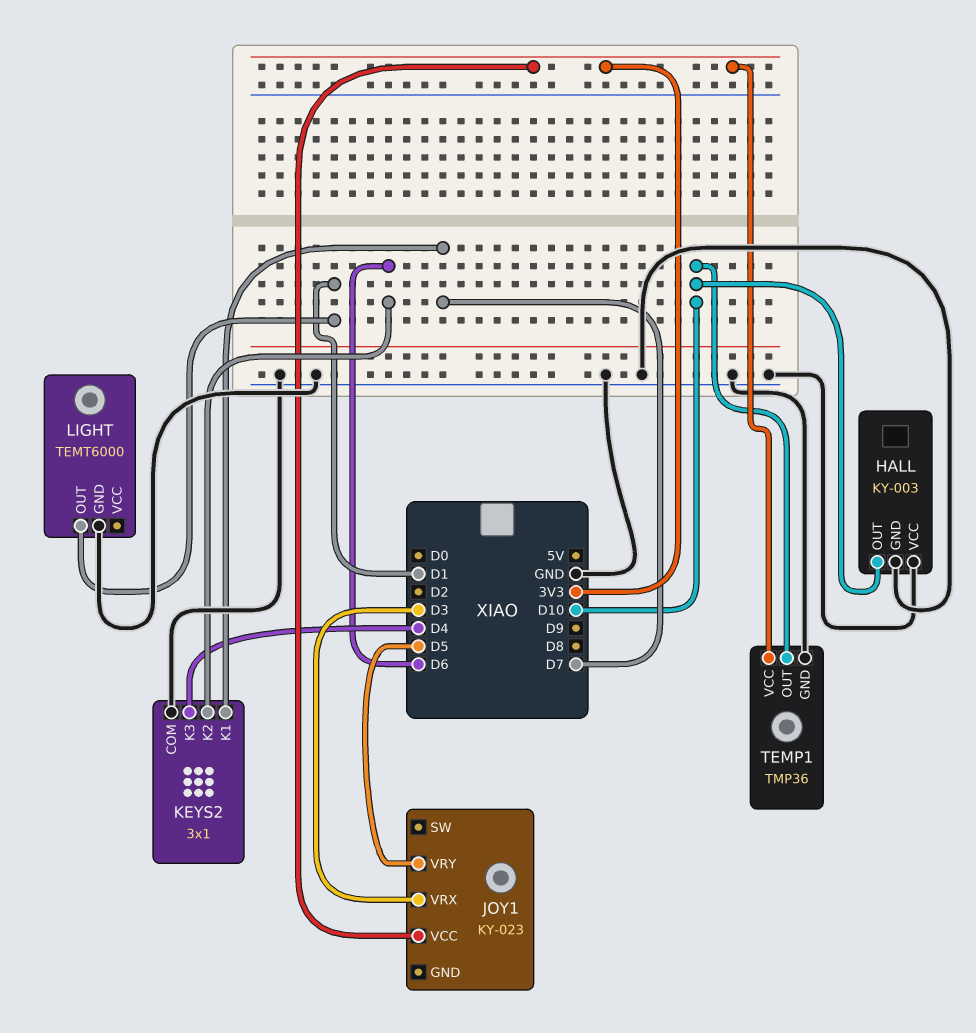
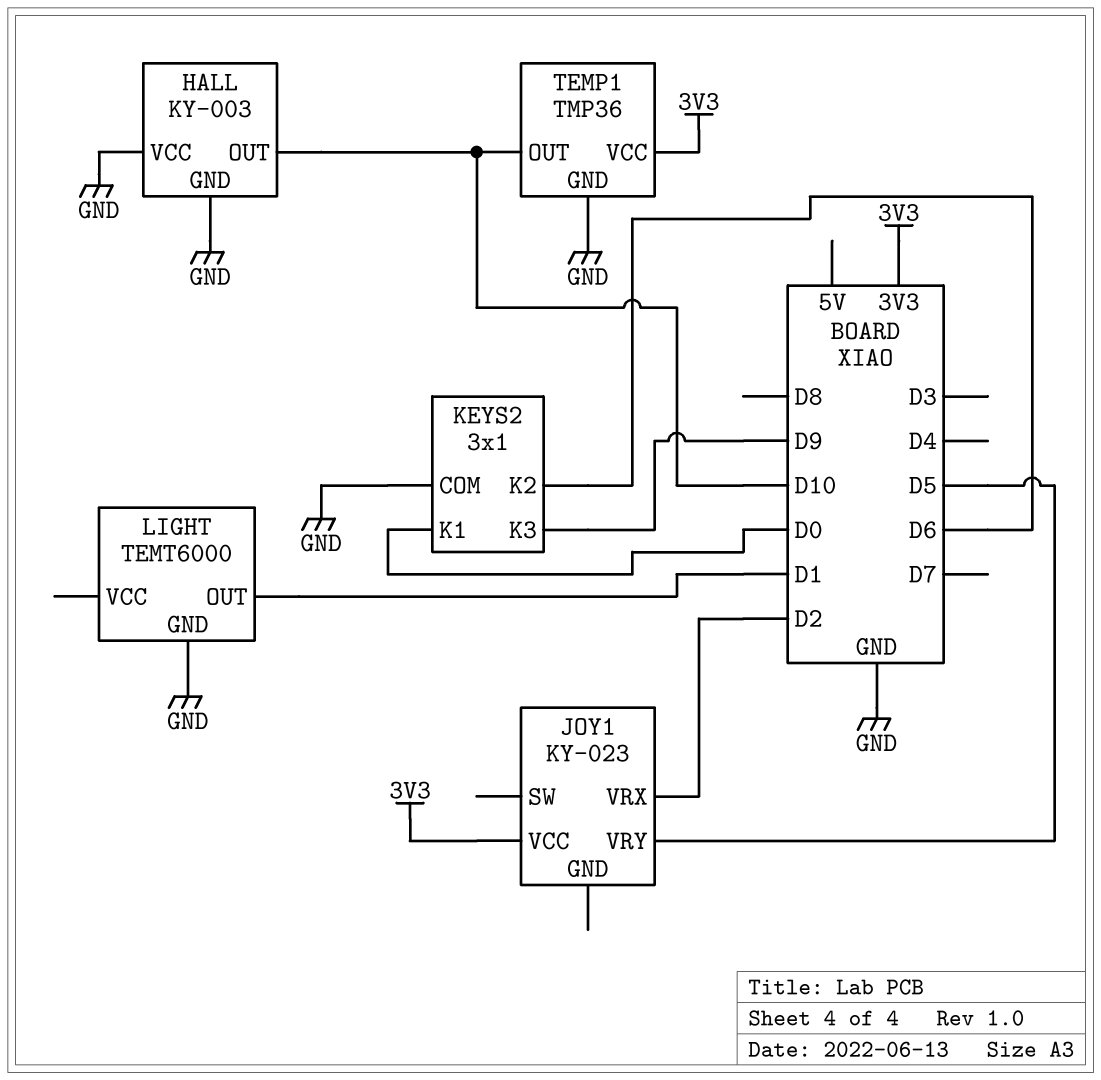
JOY1 pin VRX: D3 -> D2
KEYS2 pin K1: D7 -> D0
KEYS2 pin K3: D4 -> D9

